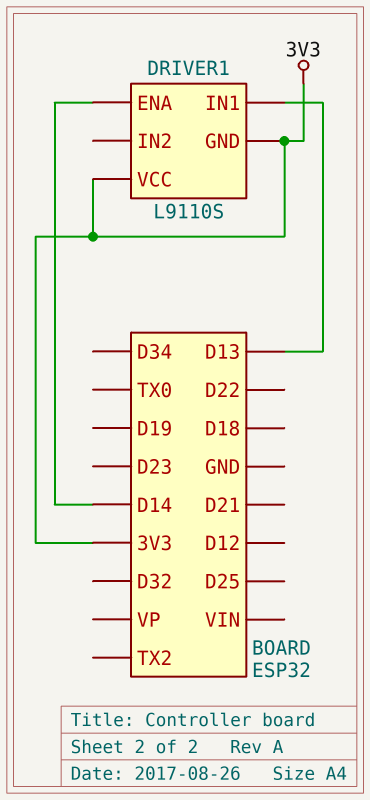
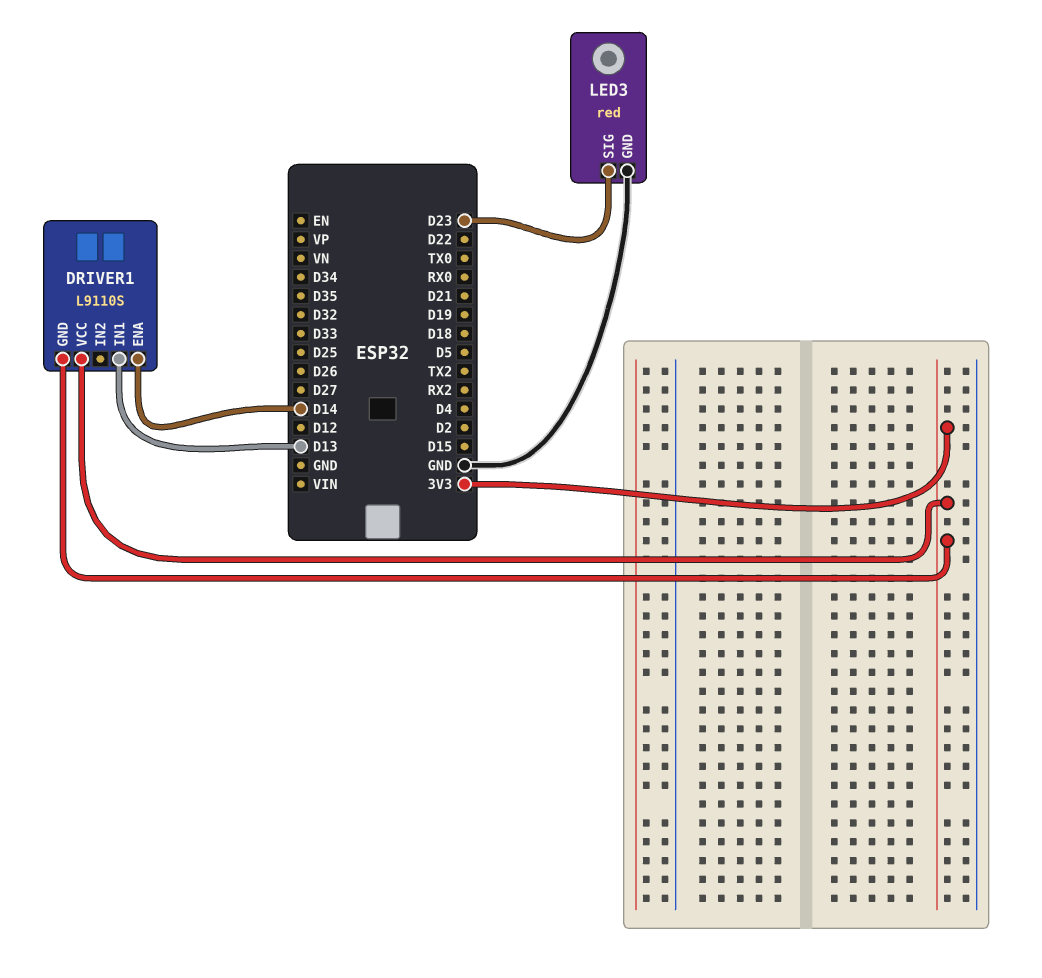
LED3: none -> red
LED3 pin GND: none -> GND
LED3 pin SIG: none -> D23

